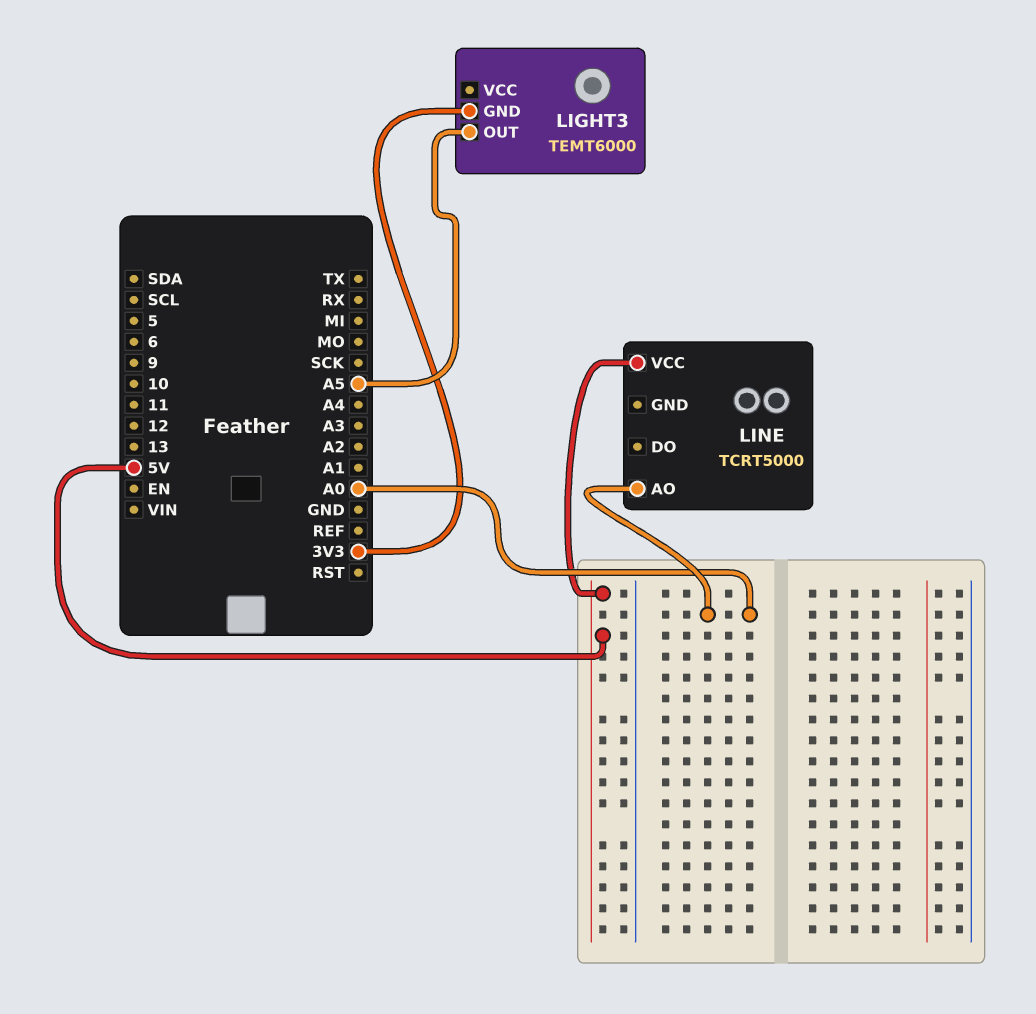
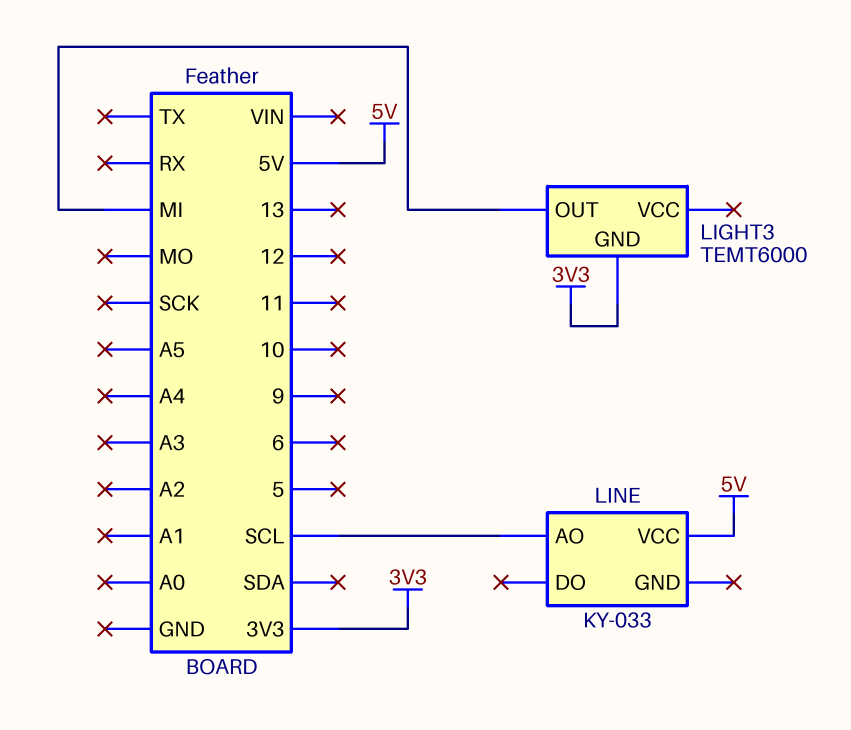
LIGHT3 pin OUT: A5 -> MI
LINE: TCRT5000 -> KY-033
LINE pin AO: A0 -> SCL

